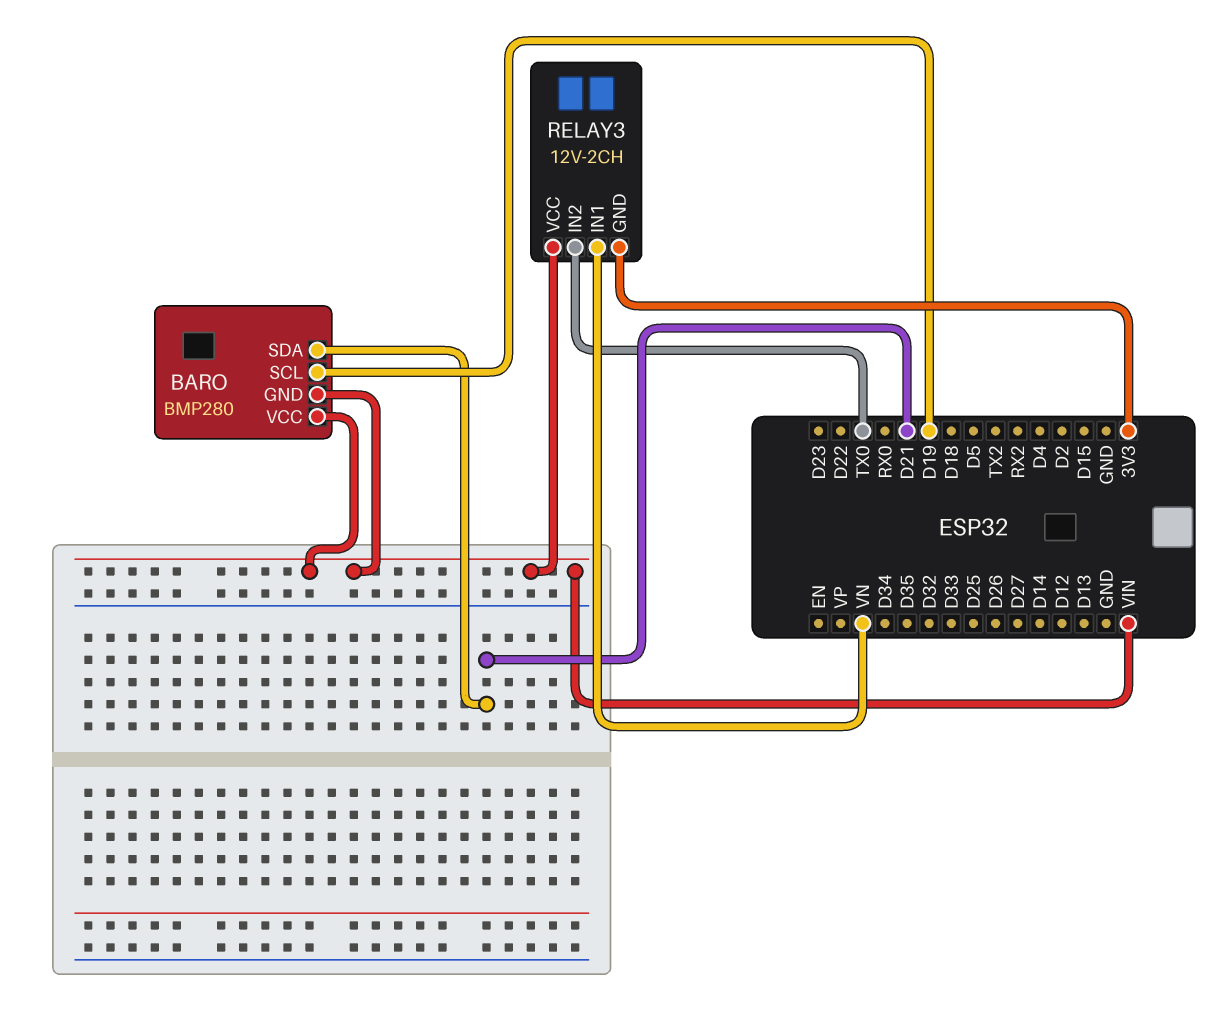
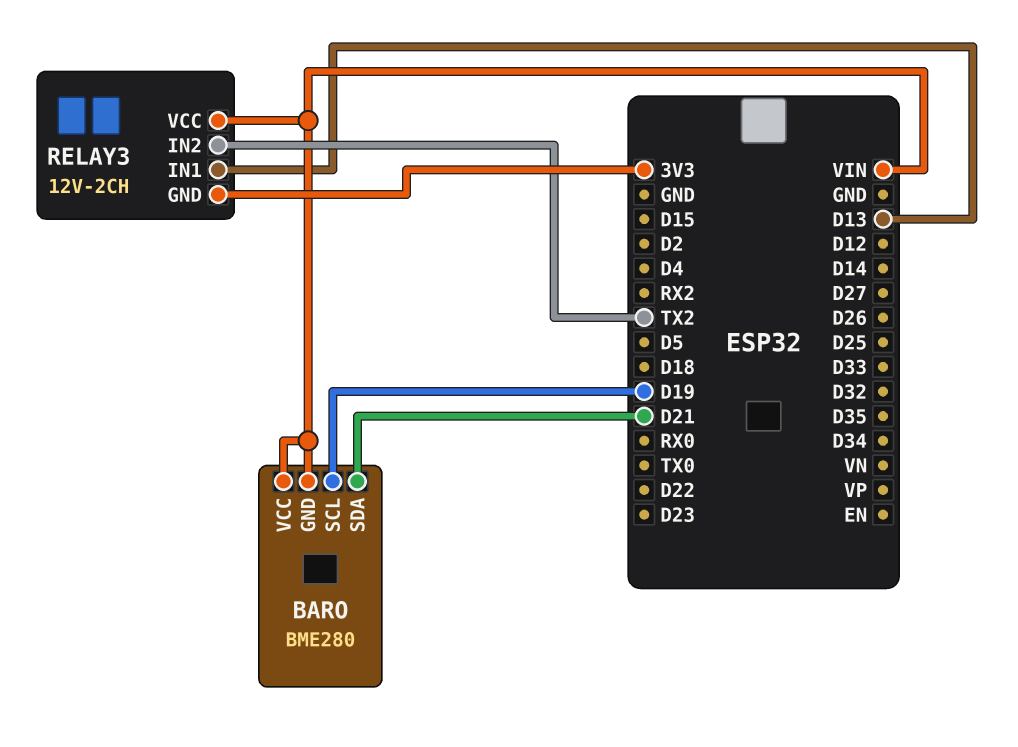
BARO: BMP280 -> BME280
RELAY3 pin IN1: VN -> D13
RELAY3 pin IN2: TX0 -> TX2

